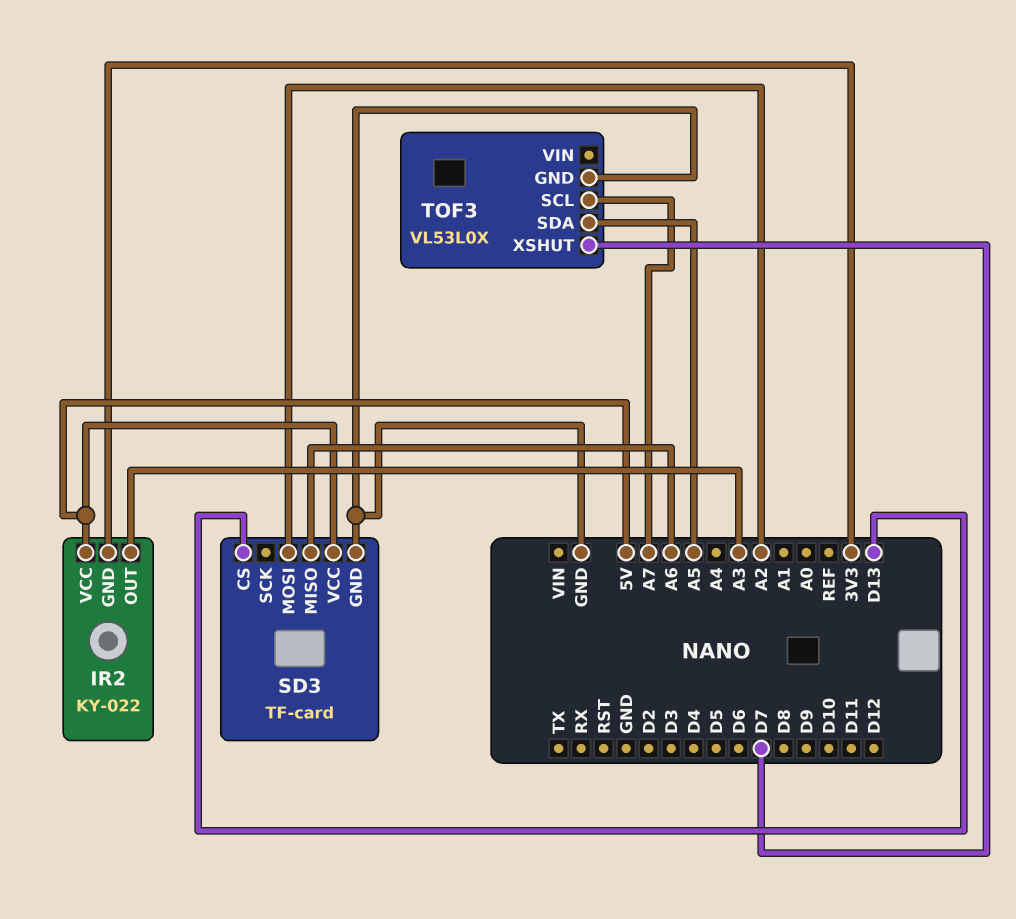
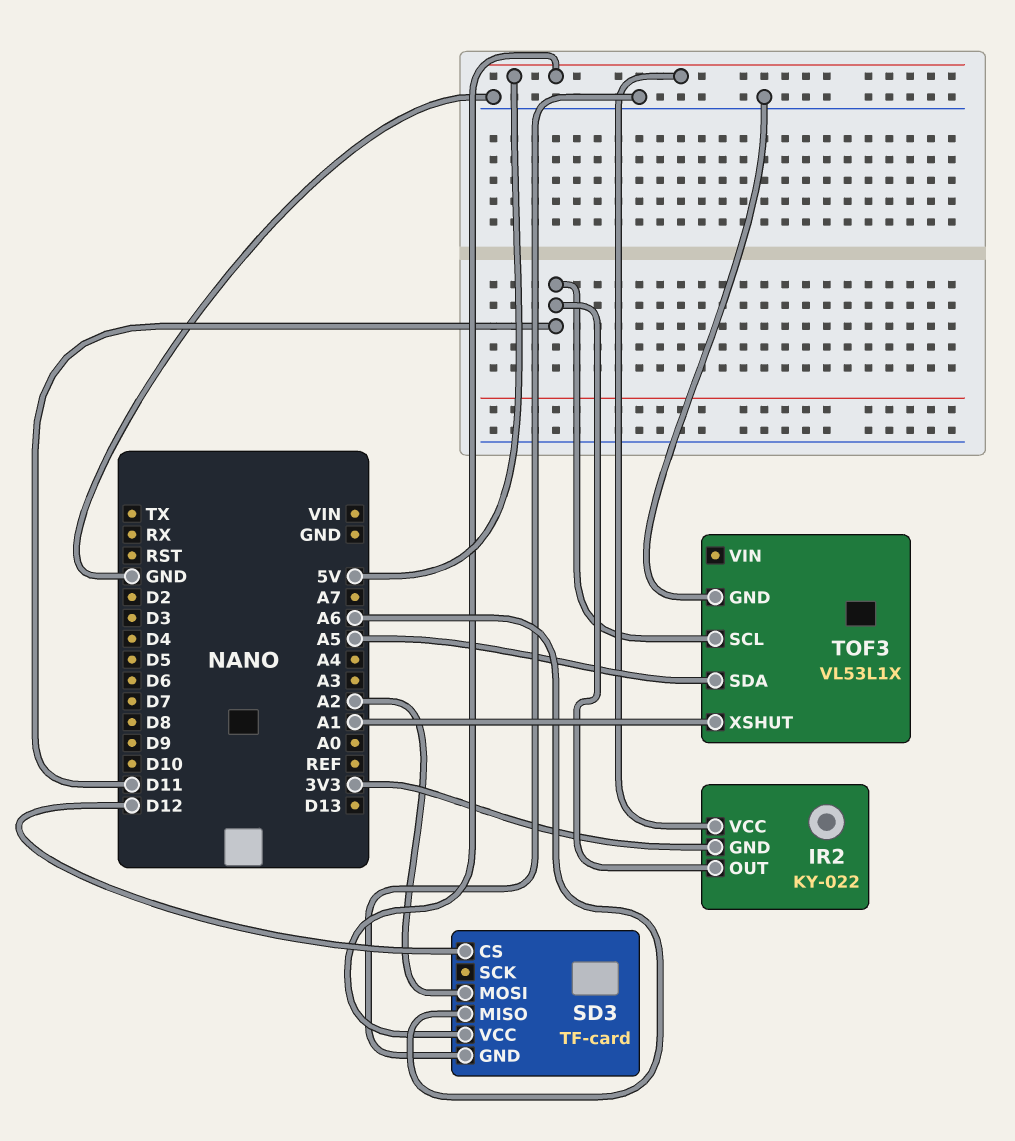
IR2 pin OUT: A3 -> D11
SD3 pin CS: D13 -> D12
TOF3: VL53L0X -> VL53L1X
TOF3 pin SCL: A7 -> D11
TOF3 pin XSHUT: D7 -> A1

